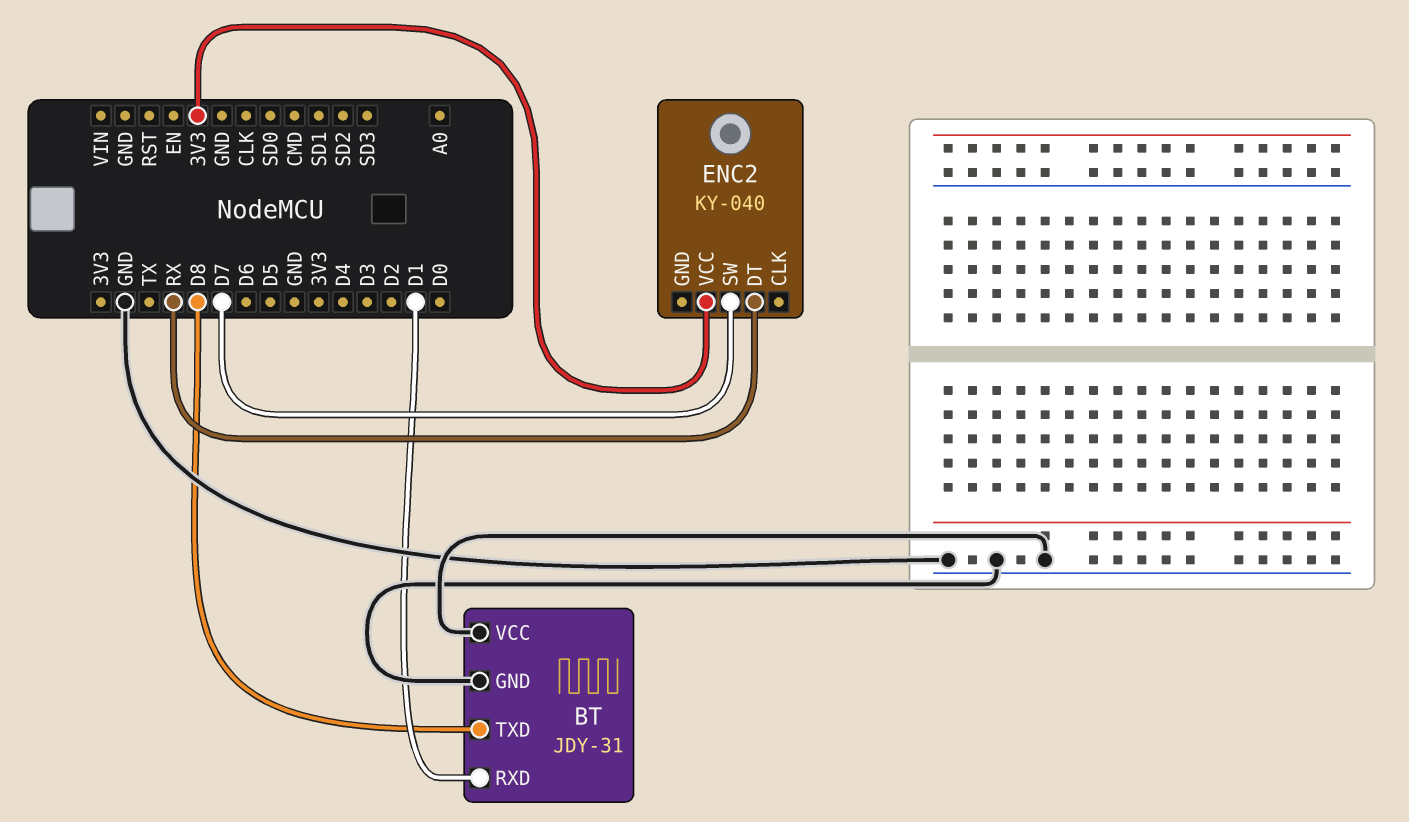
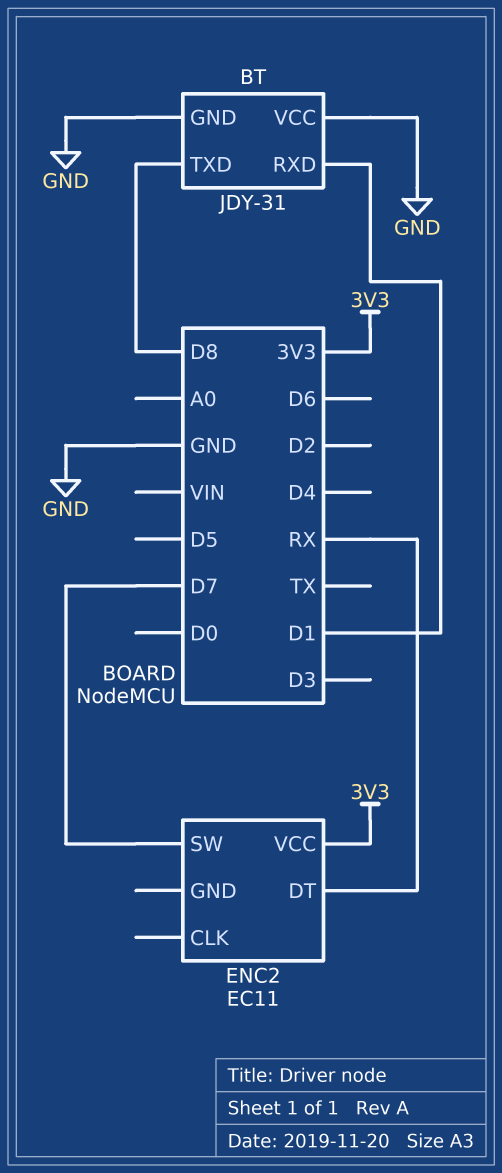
ENC2: KY-040 -> EC11

